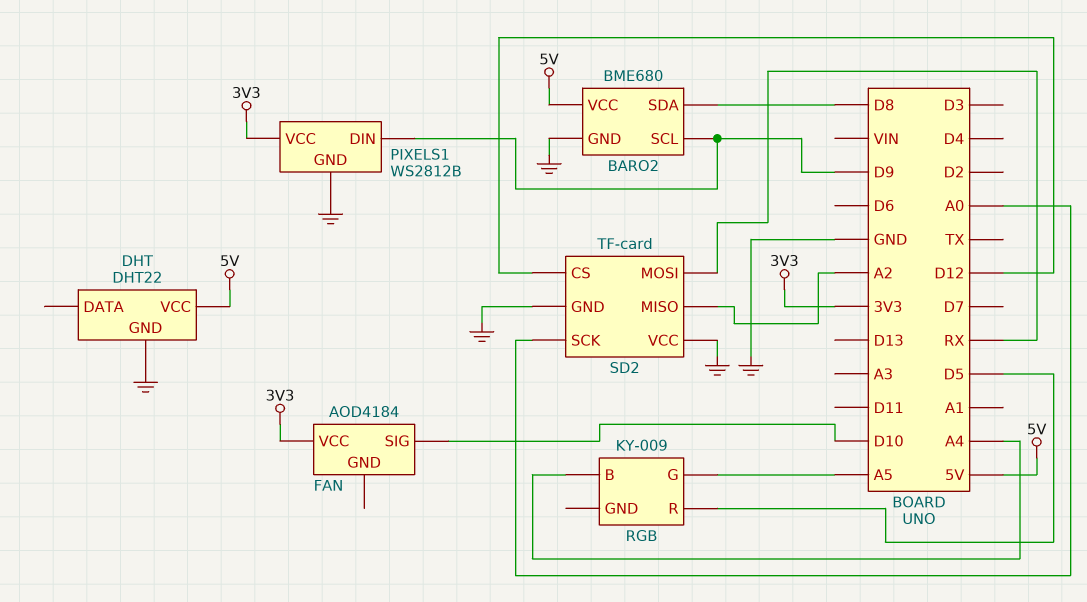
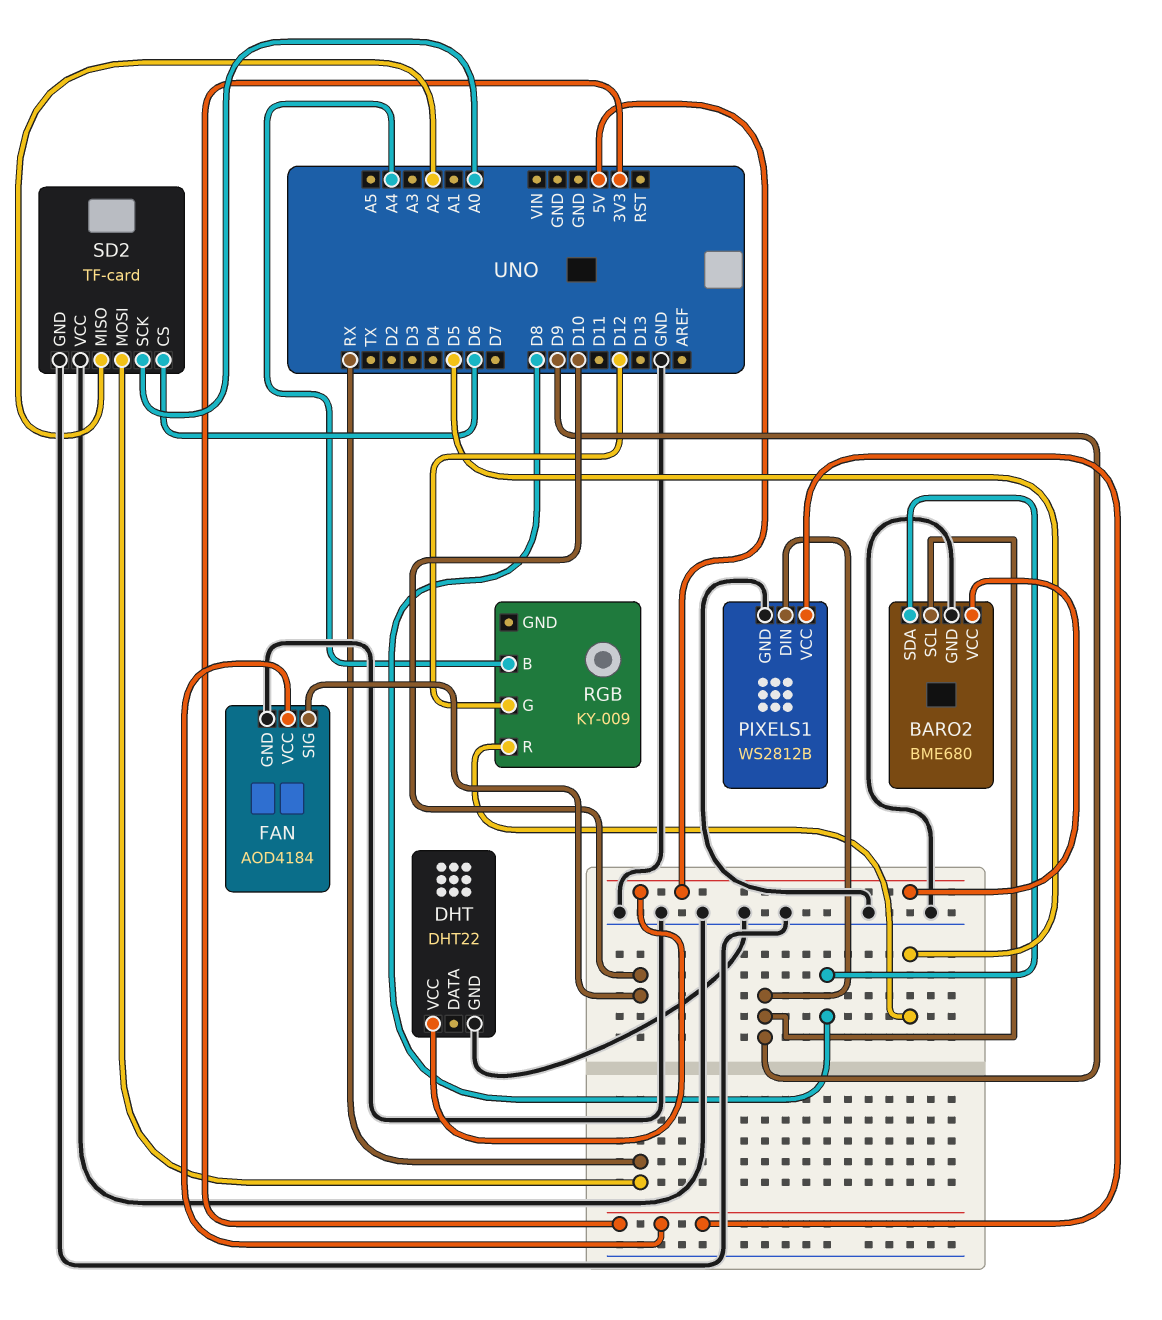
FAN pin GND: none -> GND
RGB pin G: A5 -> D12
SD2 pin CS: D12 -> D6

